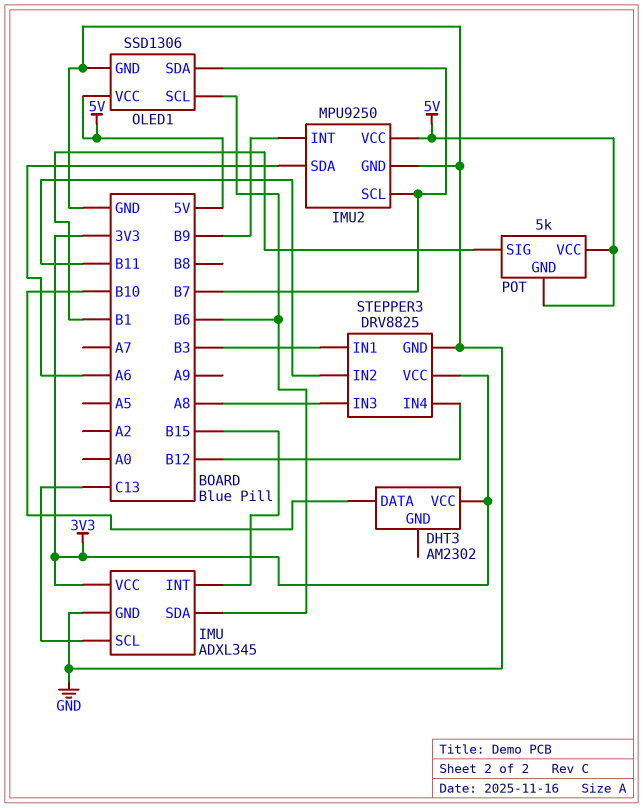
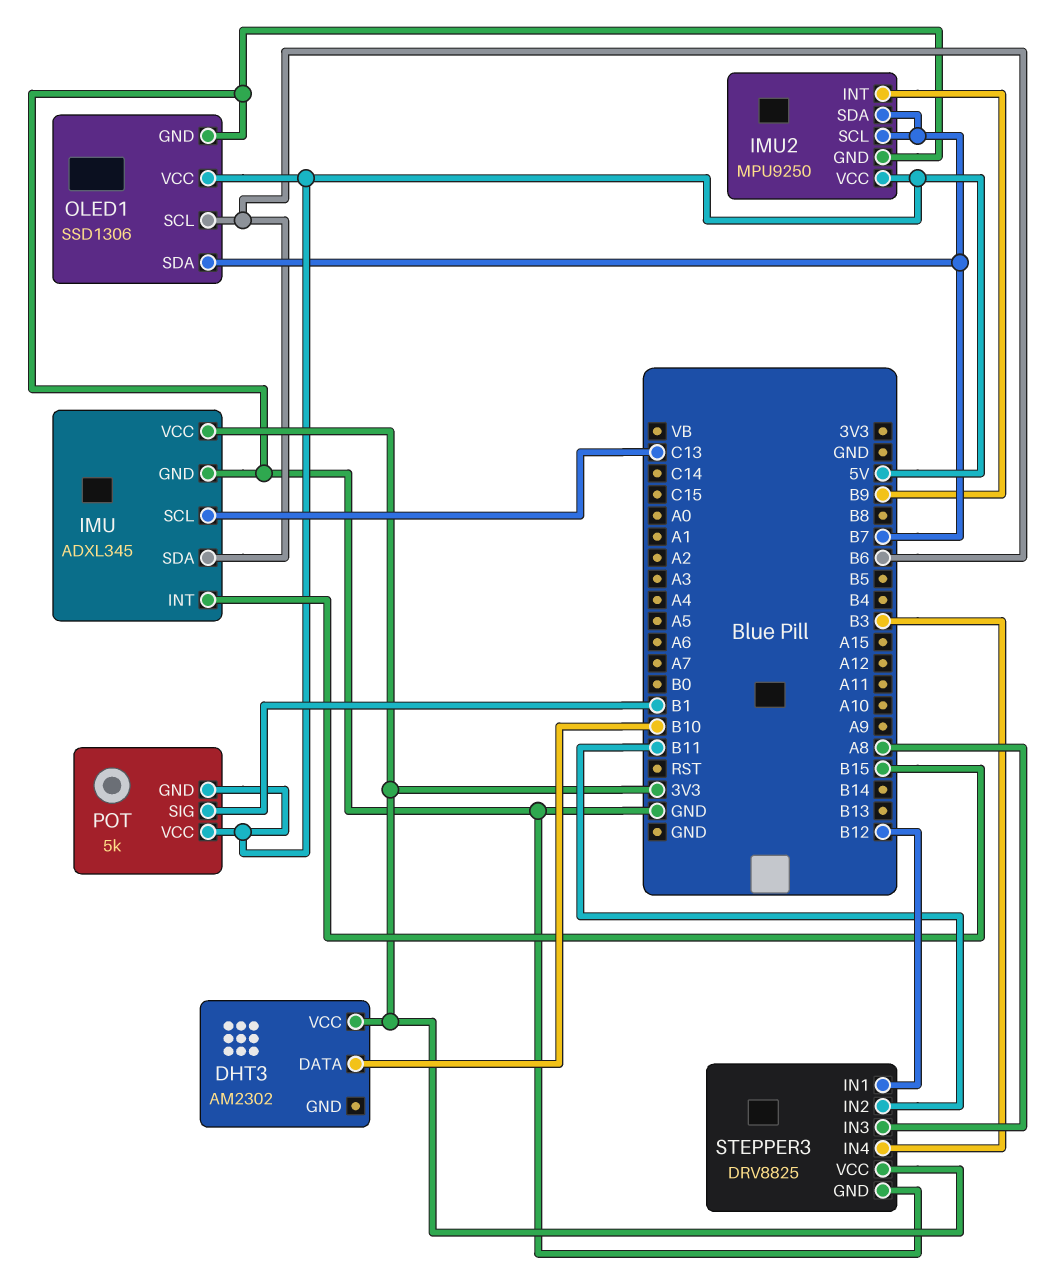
IMU2 pin SDA: A6 -> B7
STEPPER3 pin IN1: B3 -> B12
STEPPER3 pin IN4: B12 -> B3

